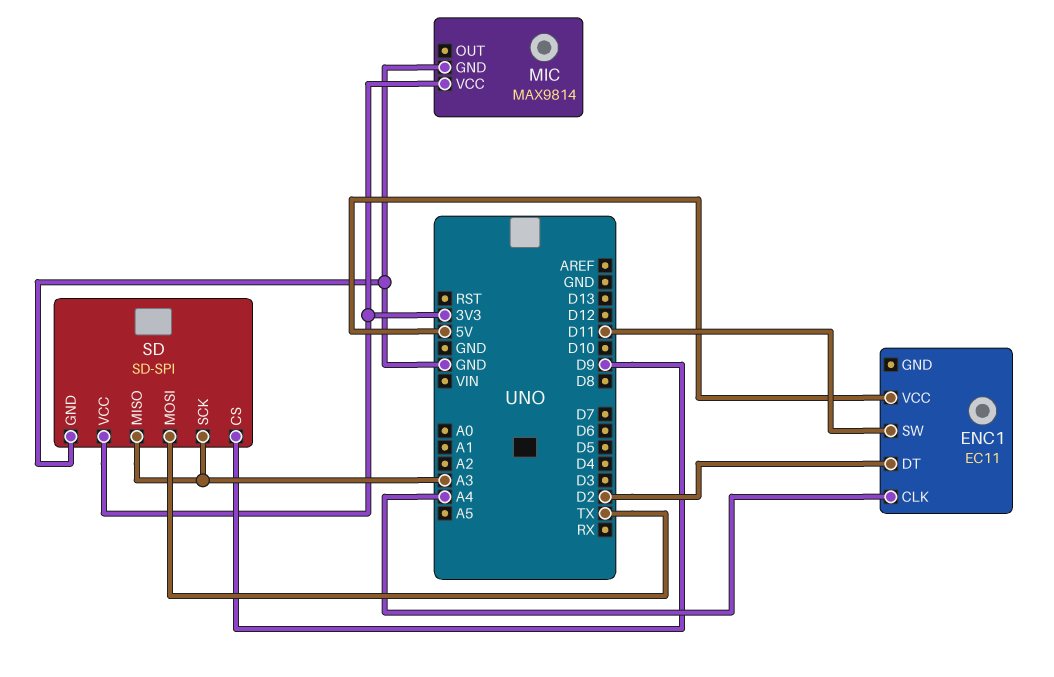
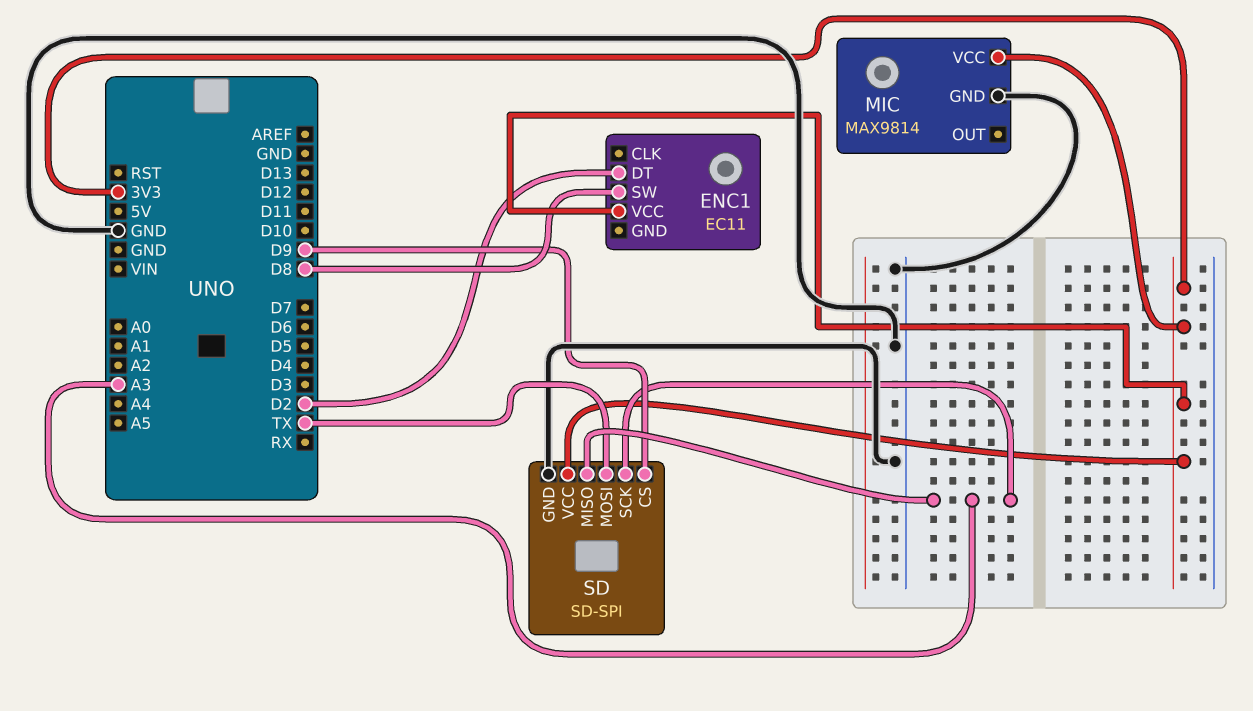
ENC1 pin CLK: A4 -> none
ENC1 pin SW: D11 -> D8
ENC1 pin VCC: 5V -> 3V3

